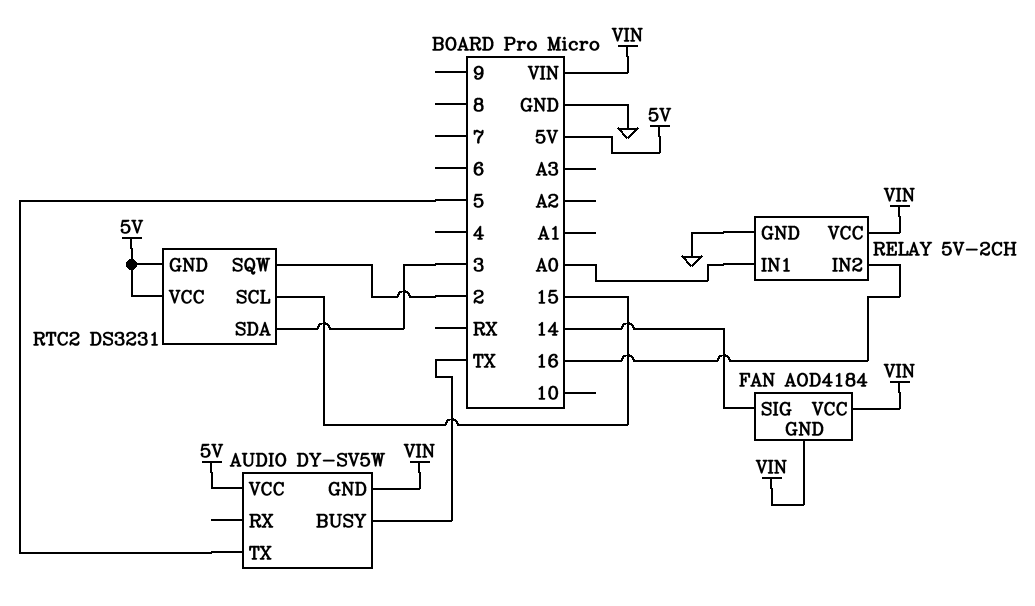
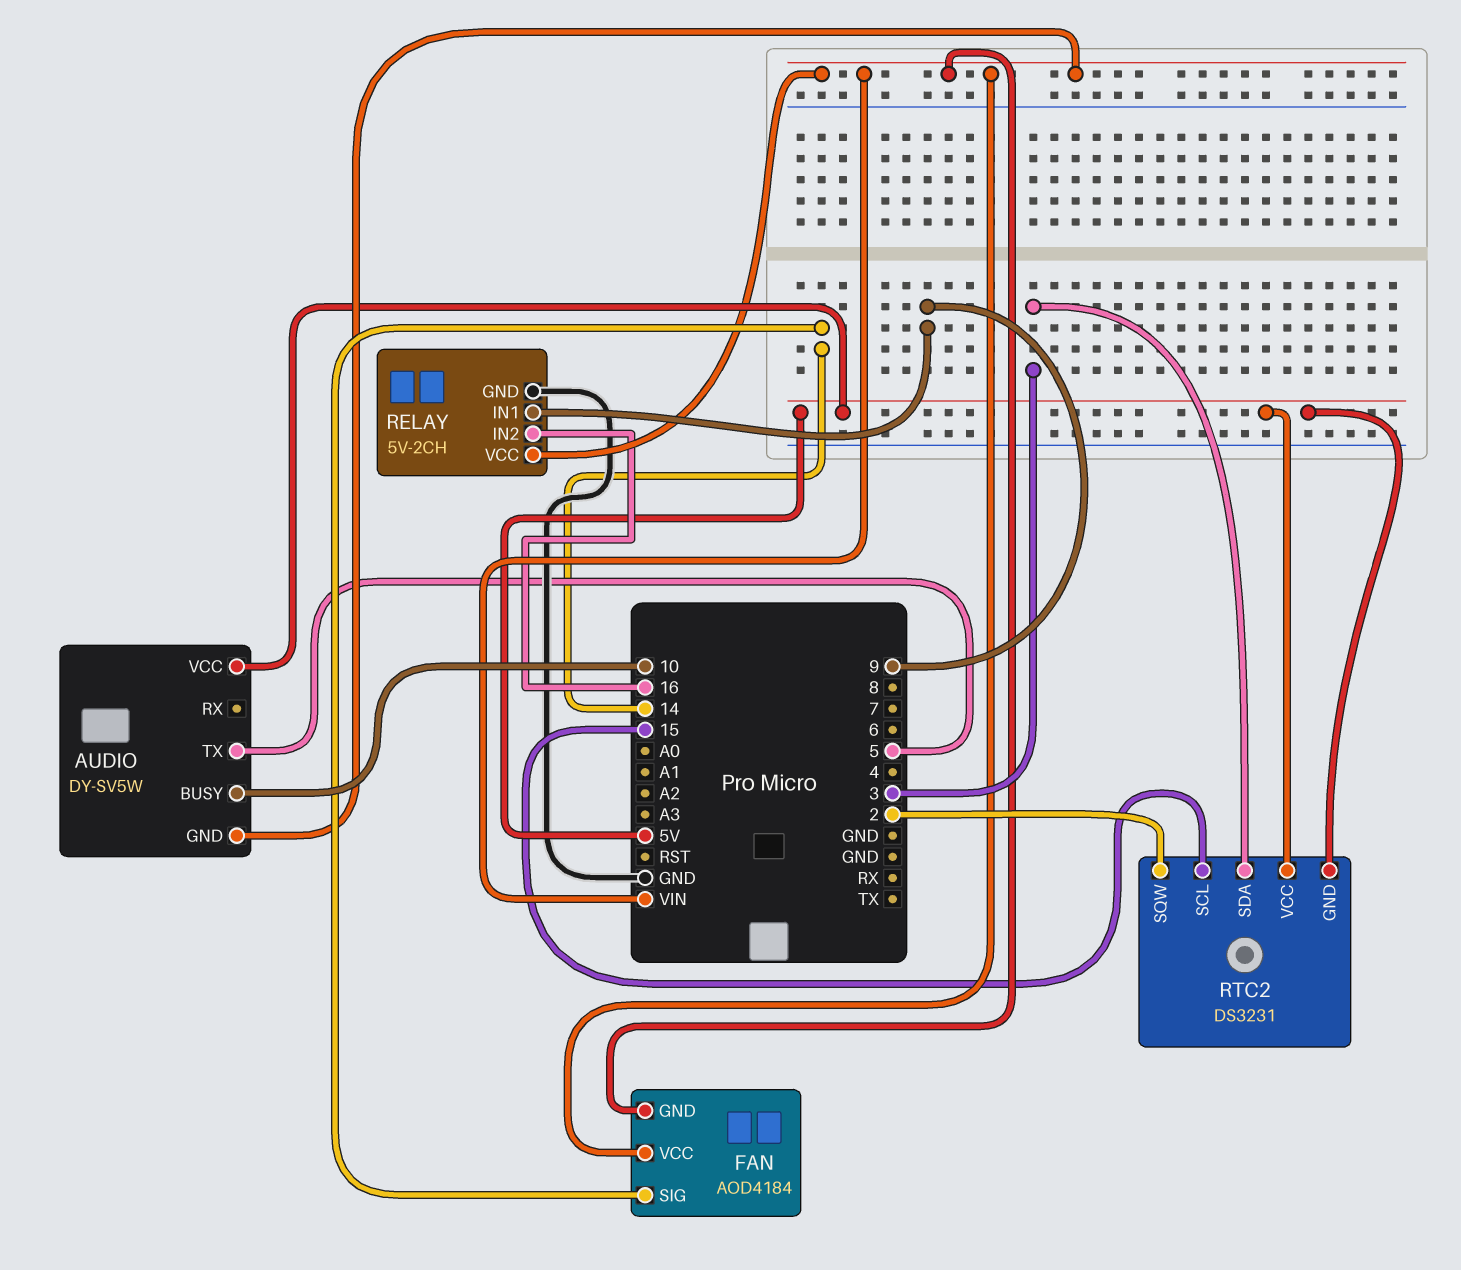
AUDIO pin BUSY: TX -> 10
RELAY pin IN1: A0 -> 9

